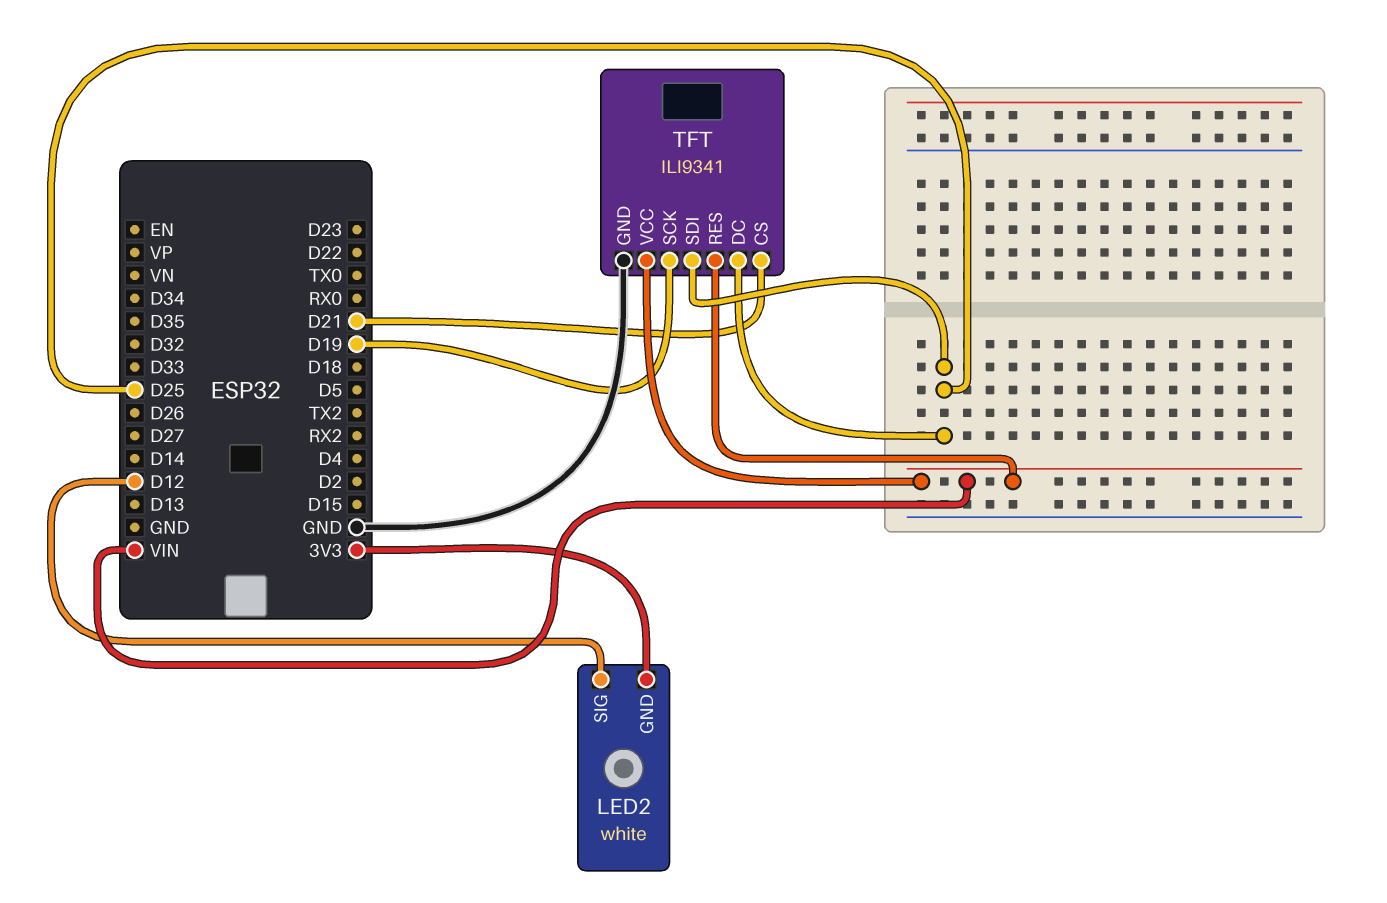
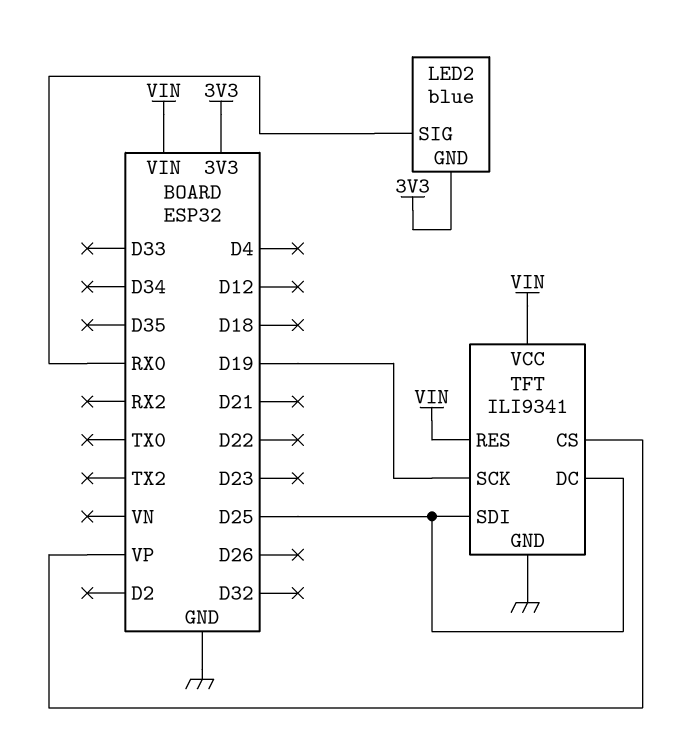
LED2: white -> blue
LED2 pin SIG: D12 -> RX0
TFT pin CS: D21 -> VP

